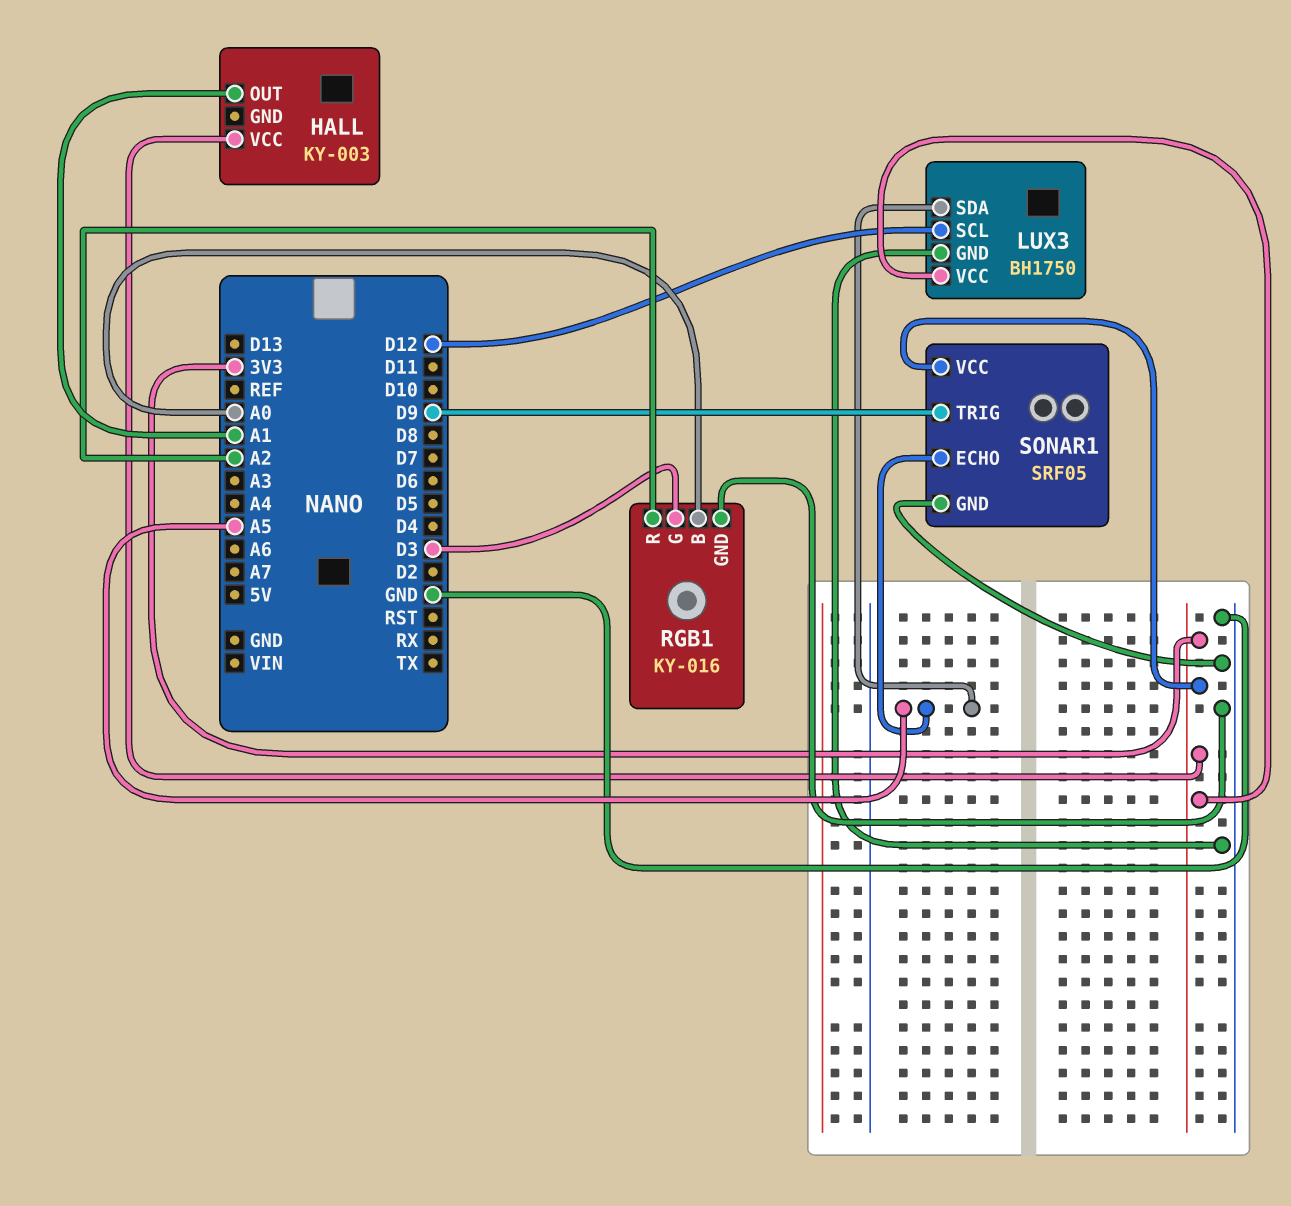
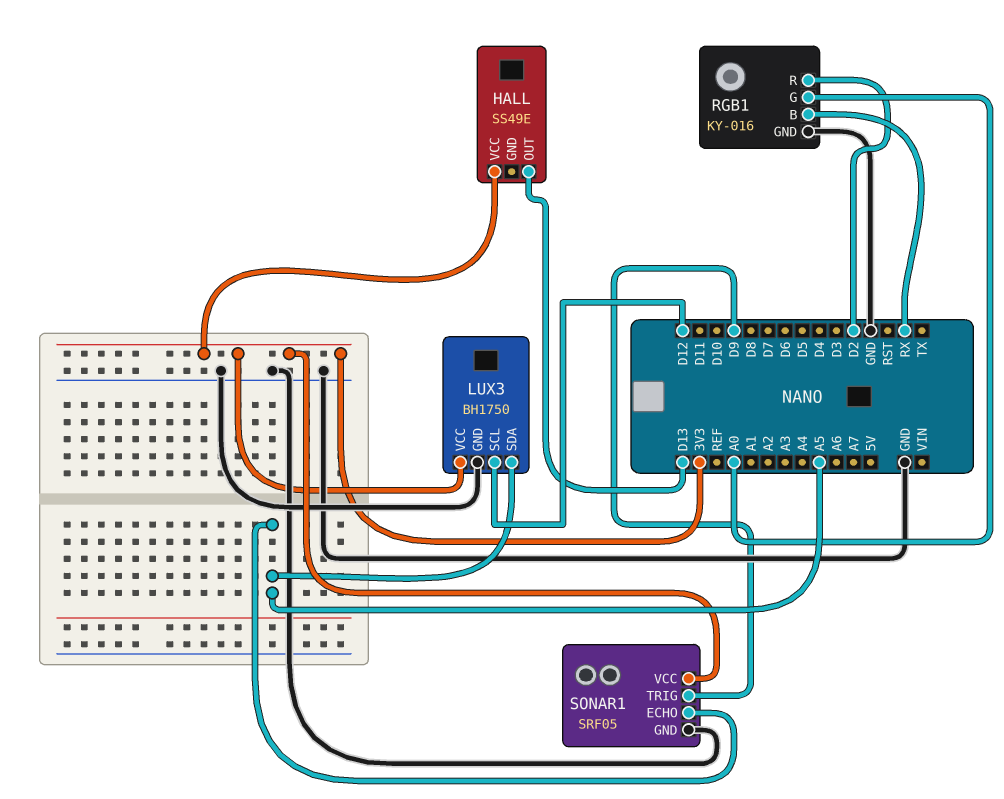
HALL: KY-003 -> SS49E
HALL pin OUT: A1 -> D13
RGB1 pin B: A0 -> RX
RGB1 pin G: D3 -> A0
RGB1 pin R: A2 -> D2

